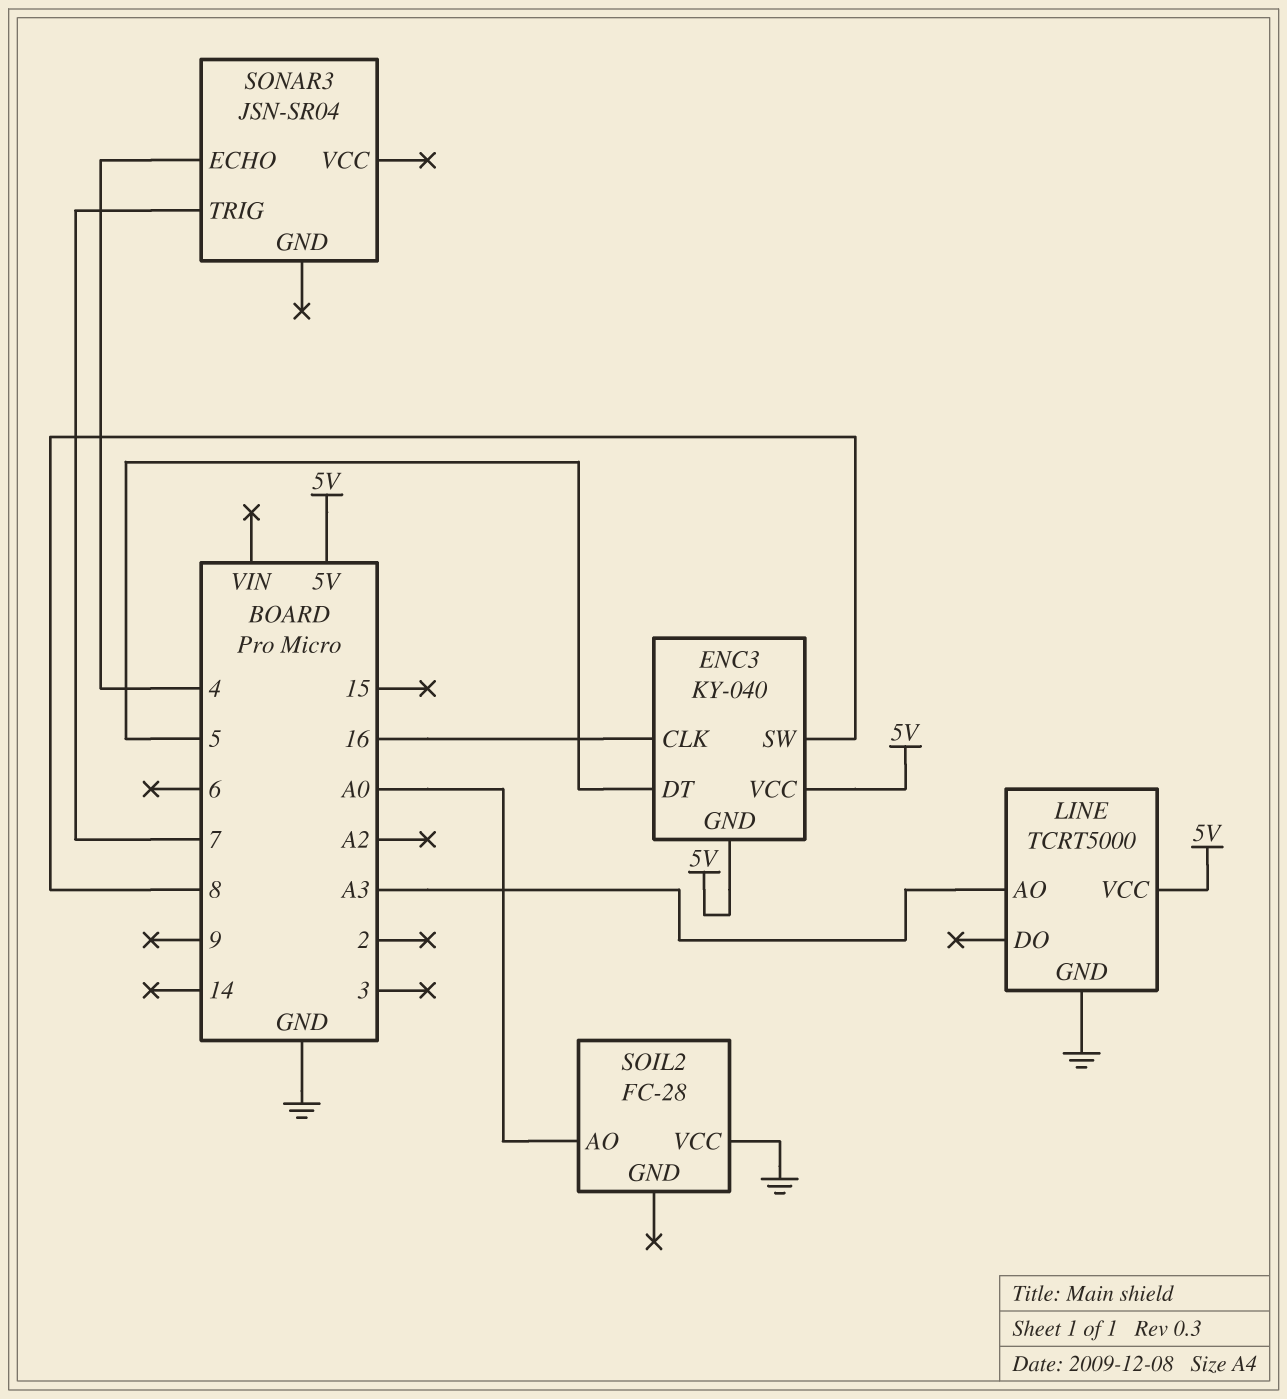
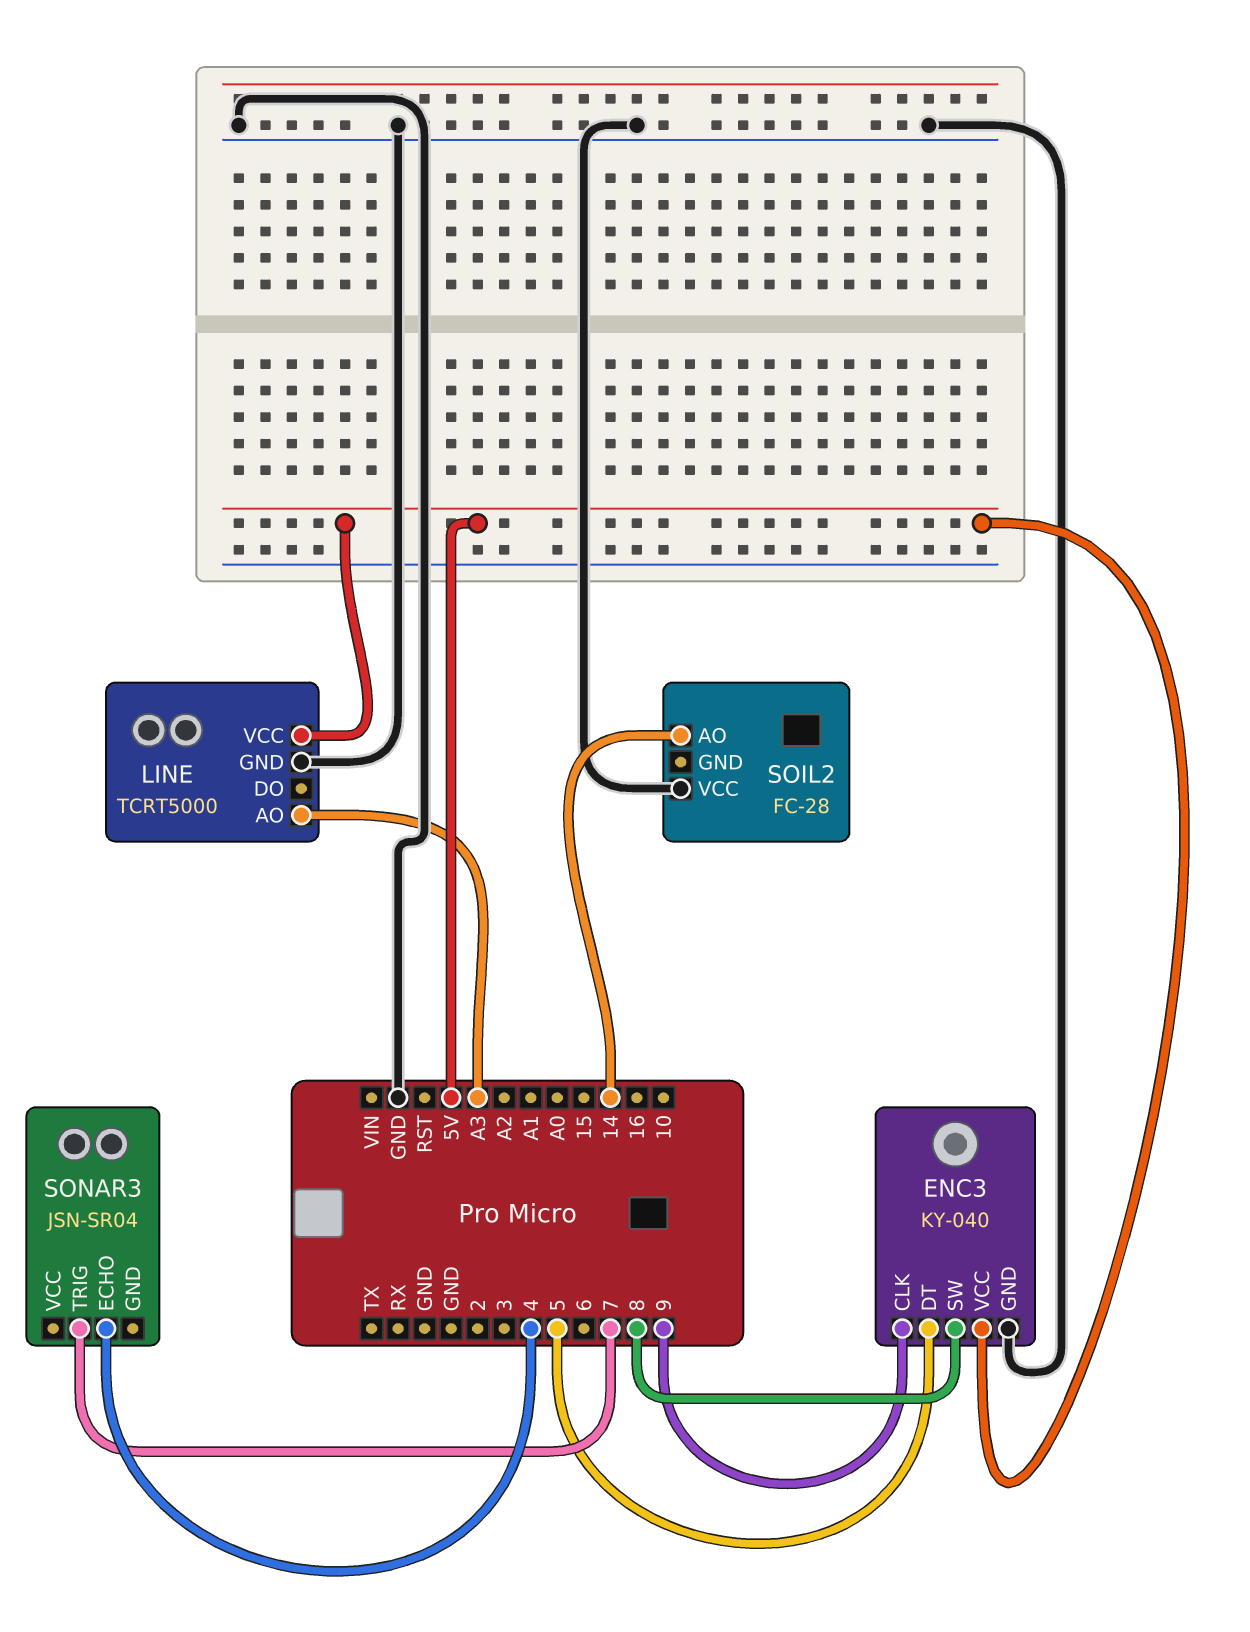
ENC3 pin CLK: 16 -> 9
ENC3 pin GND: 5V -> GND
SOIL2 pin AO: A0 -> 14

